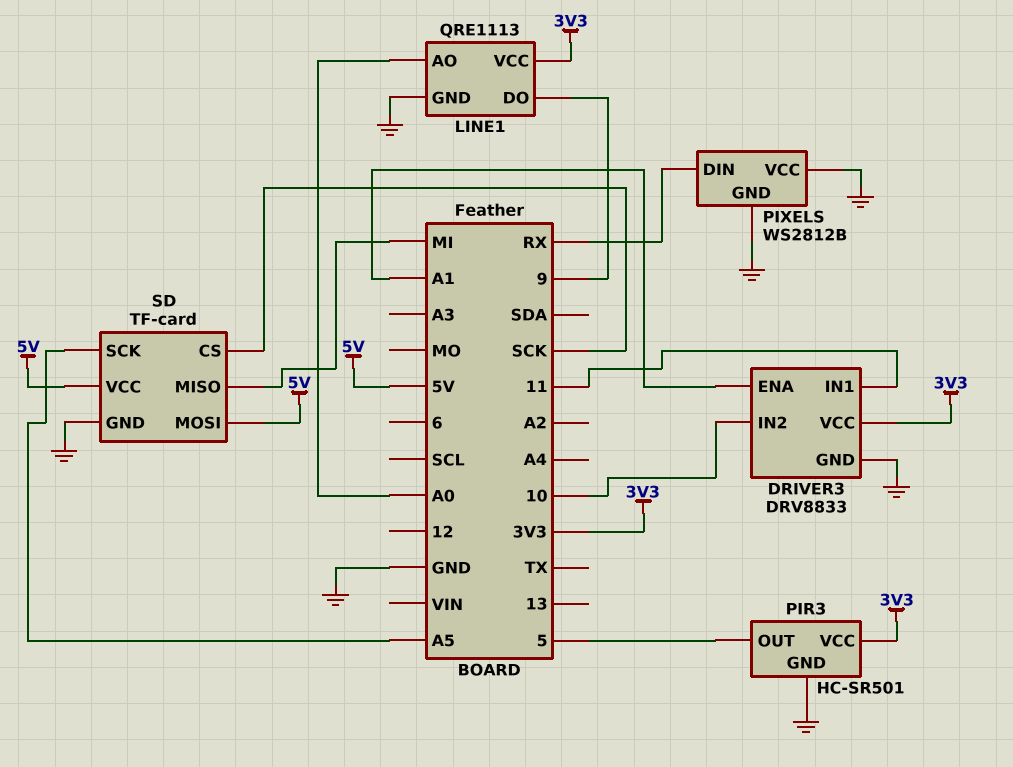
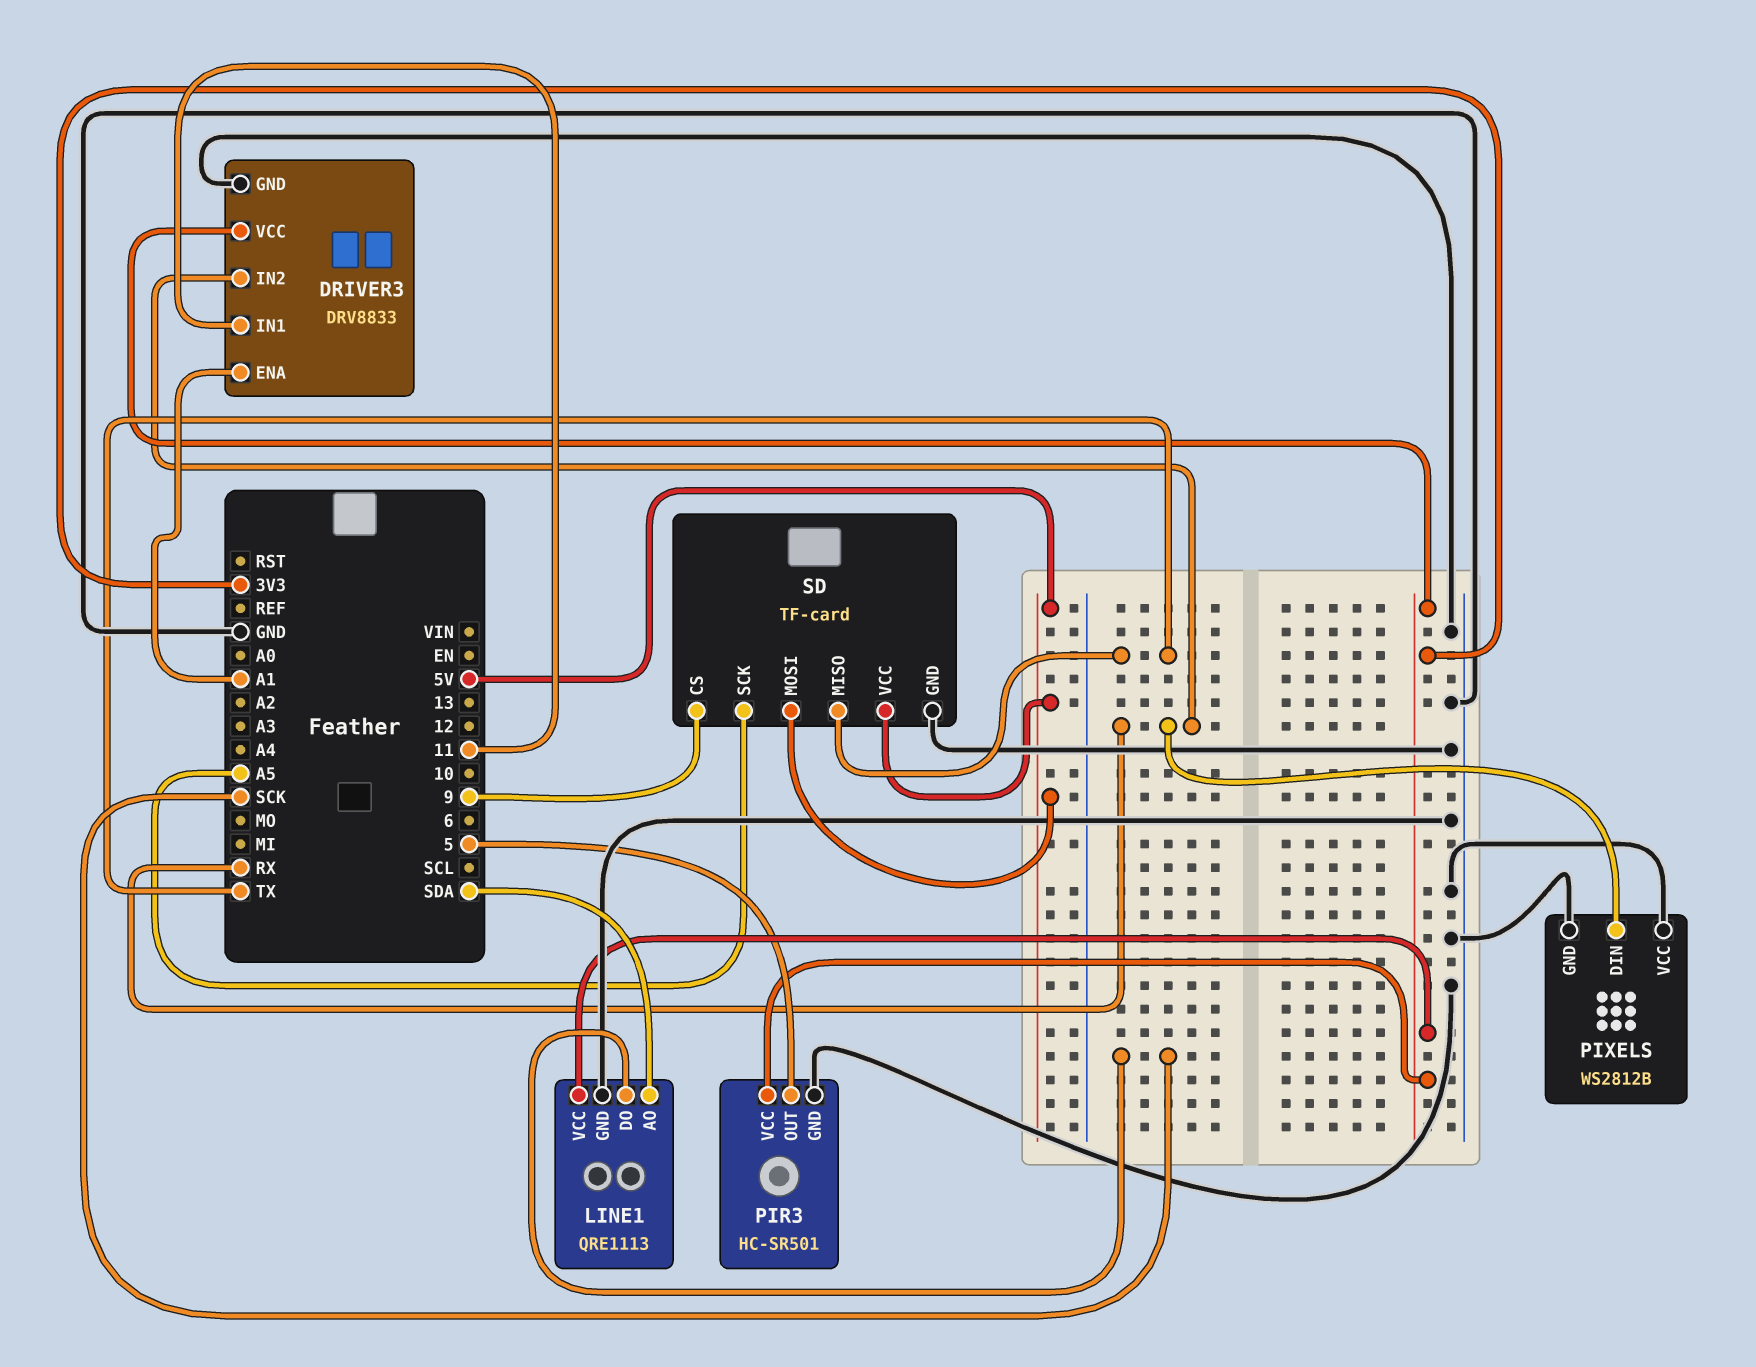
DRIVER3 pin IN2: 10 -> RX
LINE1 pin AO: A0 -> SDA
LINE1 pin DO: 9 -> SCK
SD pin CS: SCK -> 9
SD pin MISO: MI -> TX

